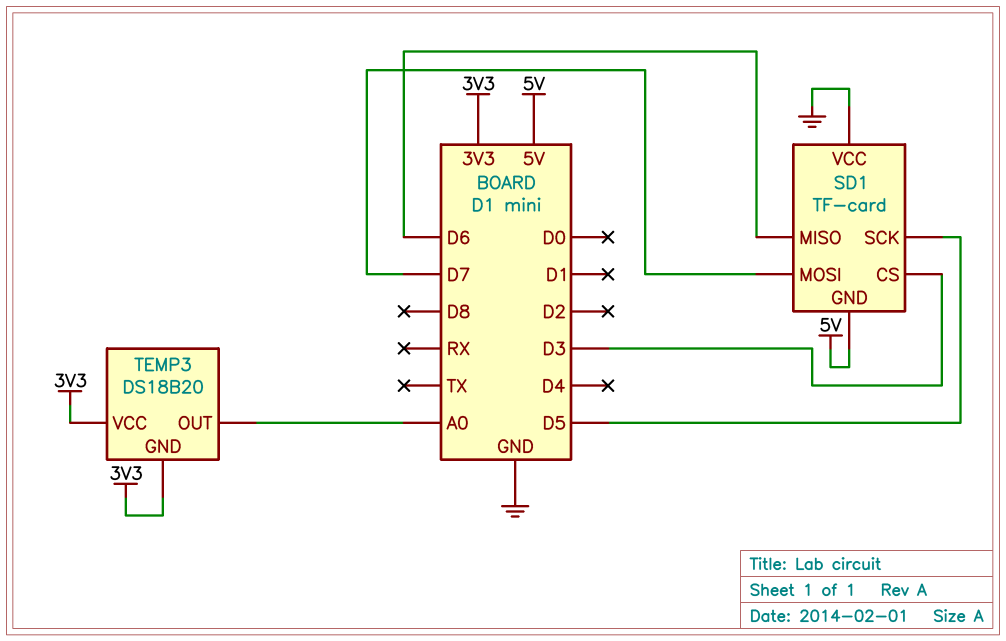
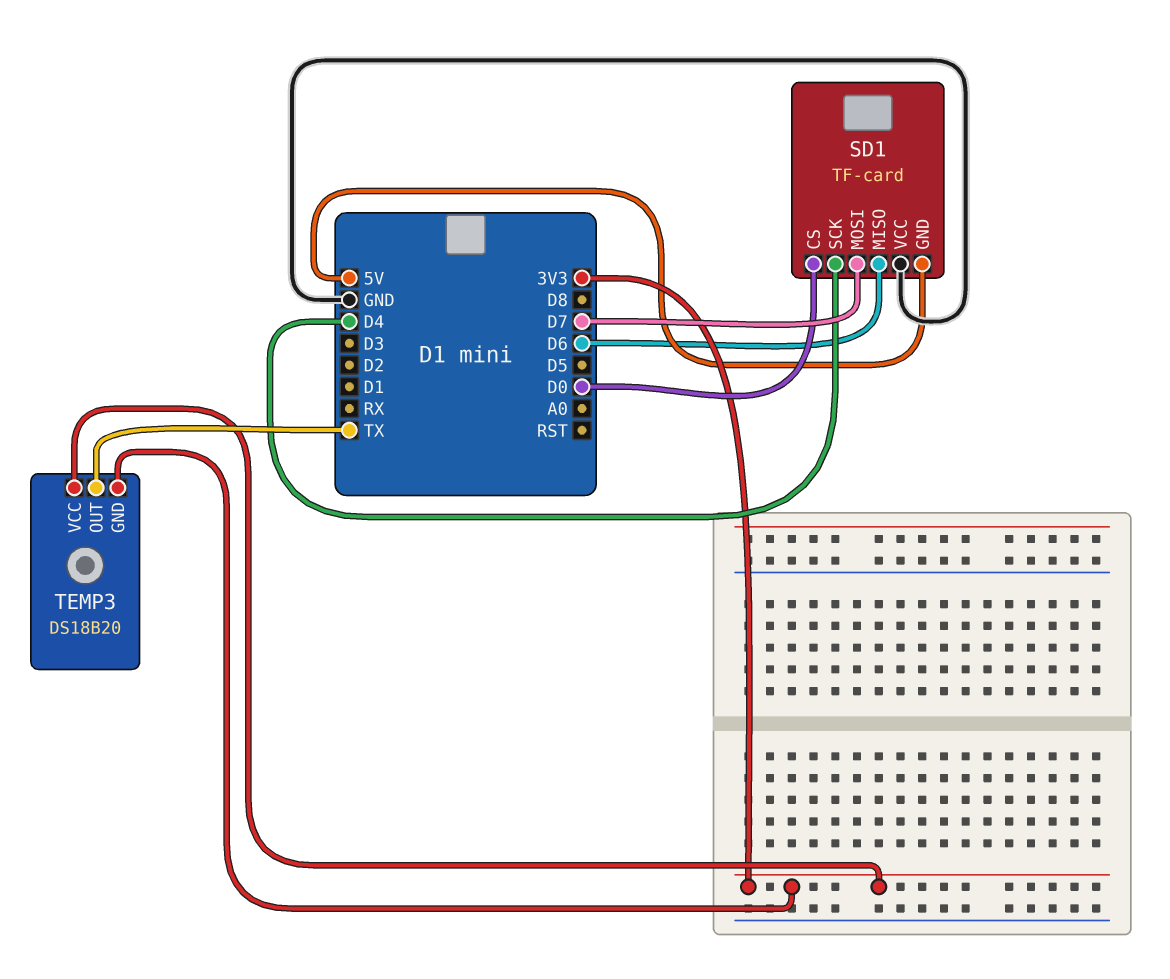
SD1 pin CS: D3 -> D0
SD1 pin SCK: D5 -> D4
TEMP3 pin OUT: A0 -> TX

